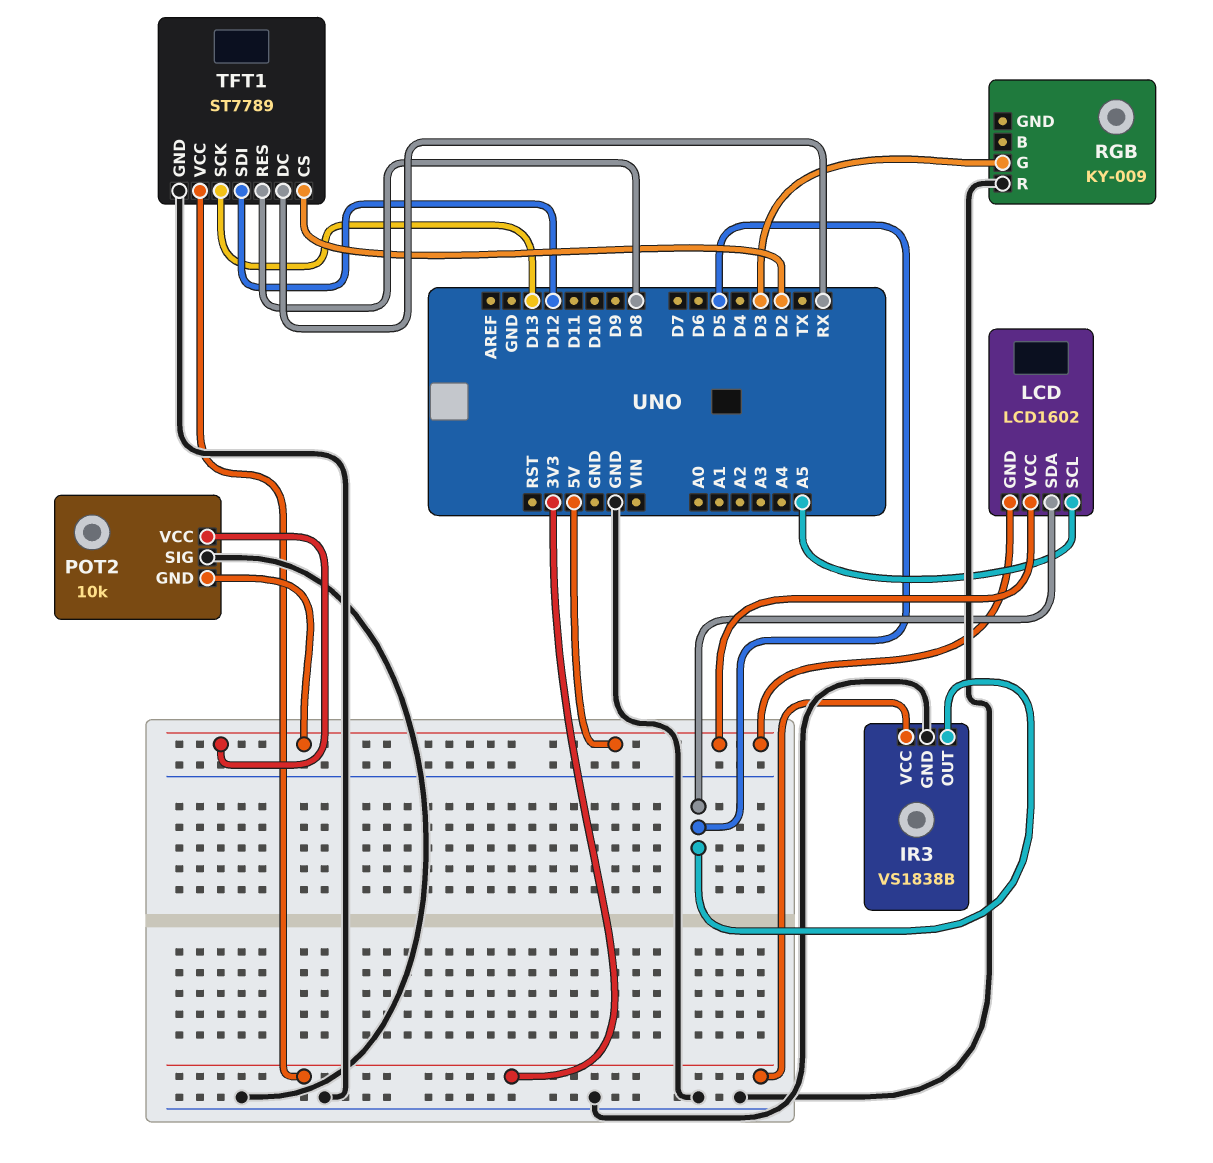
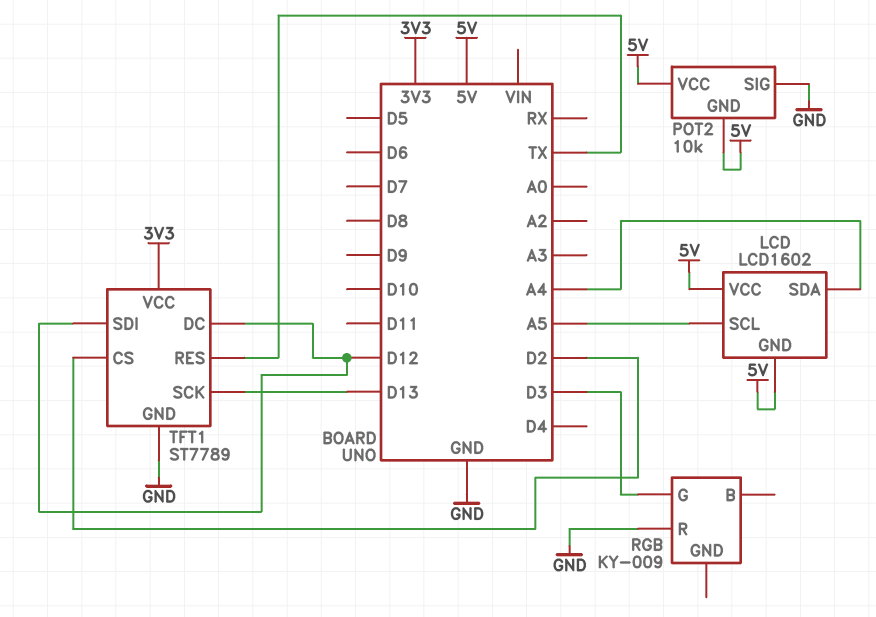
IR3: VS1838B -> none
IR3 pin GND: GND -> none
IR3 pin OUT: D5 -> none
IR3 pin VCC: 3V3 -> none
LCD pin SDA: D5 -> A4
TFT1 pin DC: RX -> D12
TFT1 pin RES: D8 -> TX

